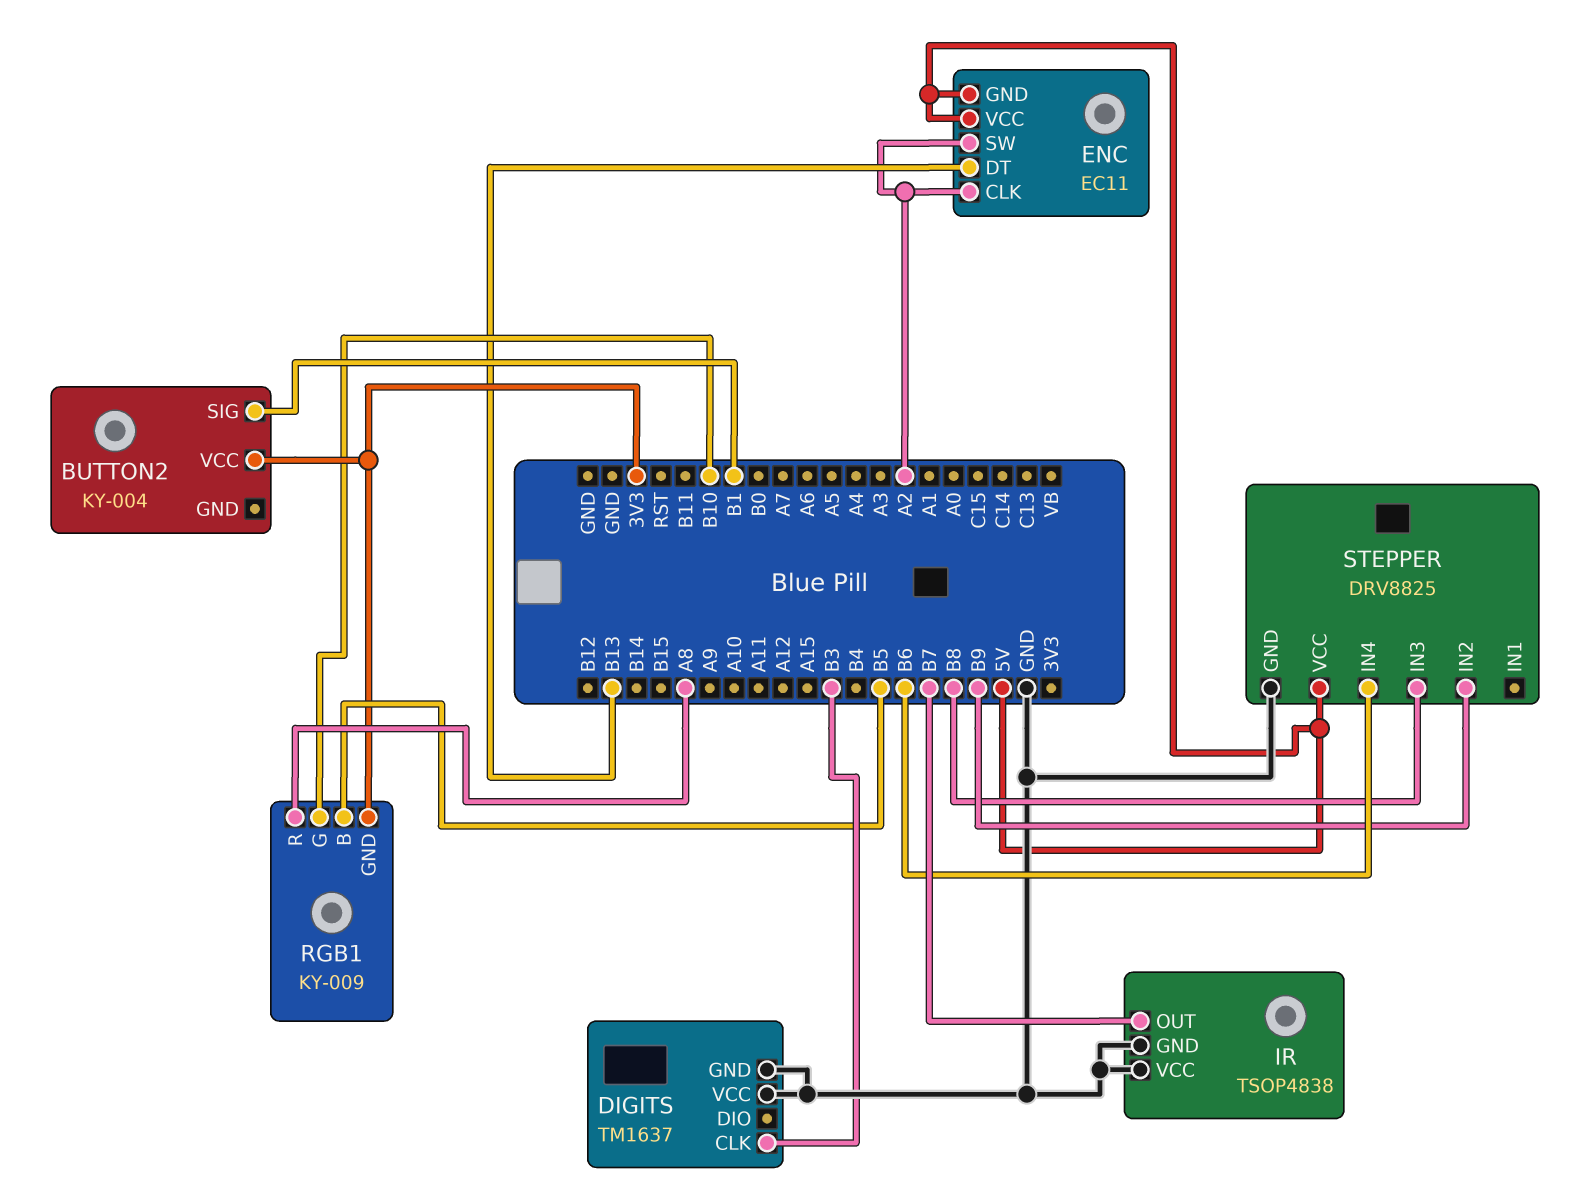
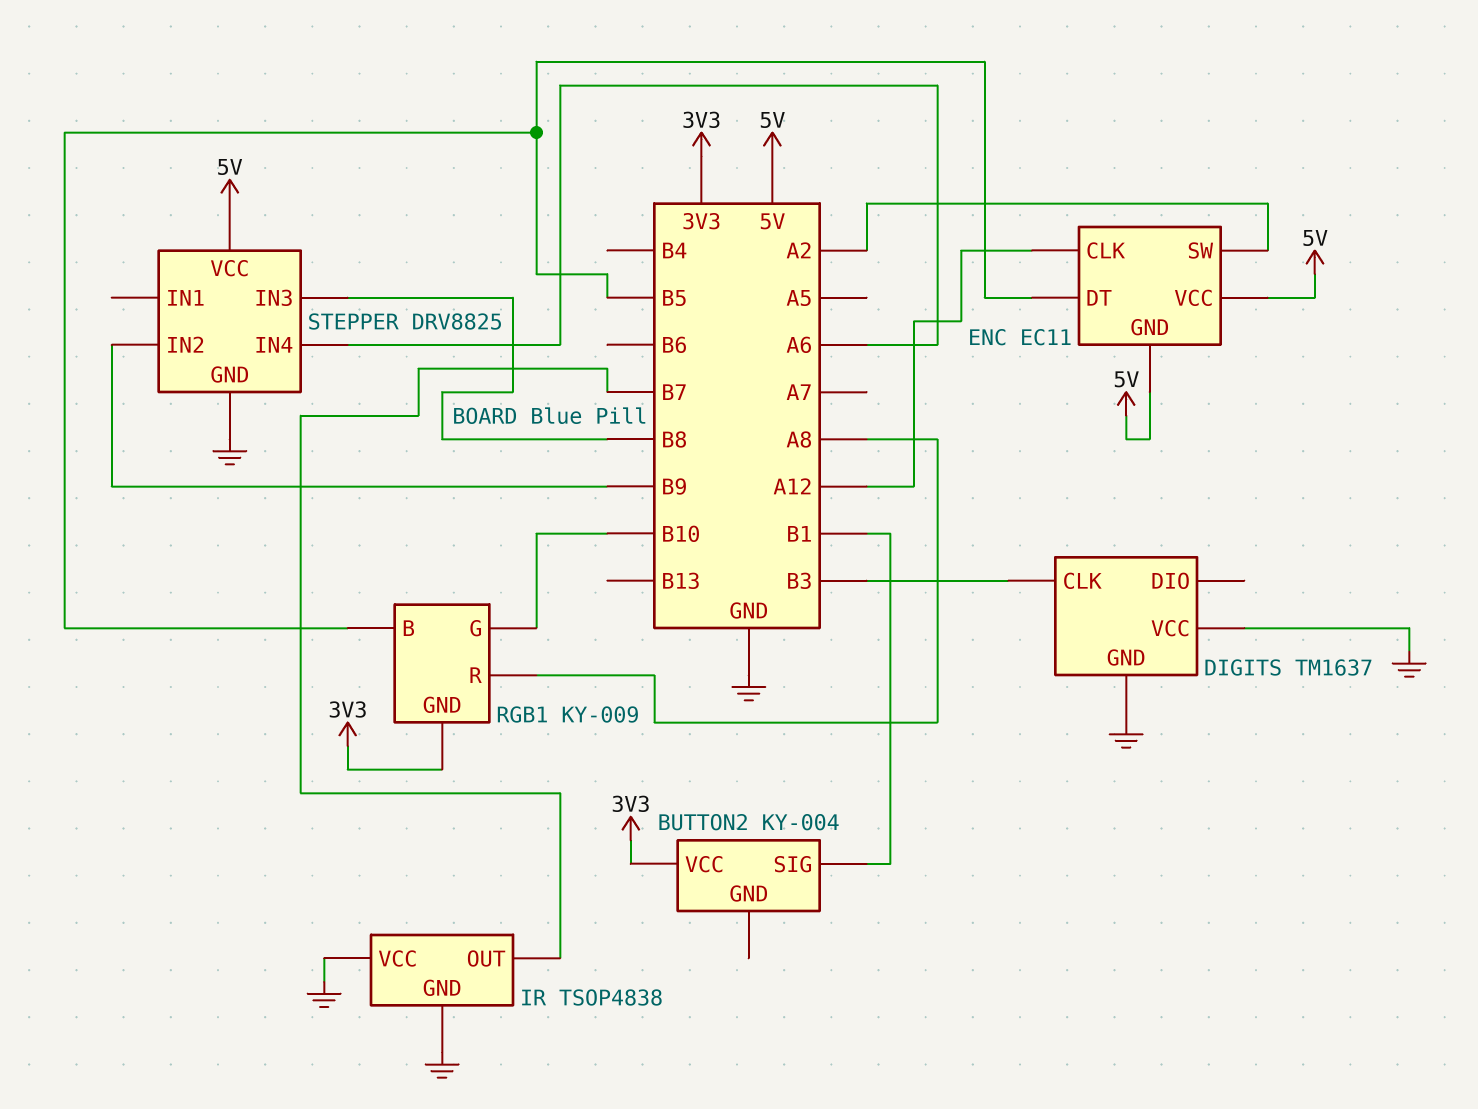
ENC pin CLK: A2 -> A12
ENC pin DT: B13 -> B5
STEPPER pin IN4: B6 -> A6

